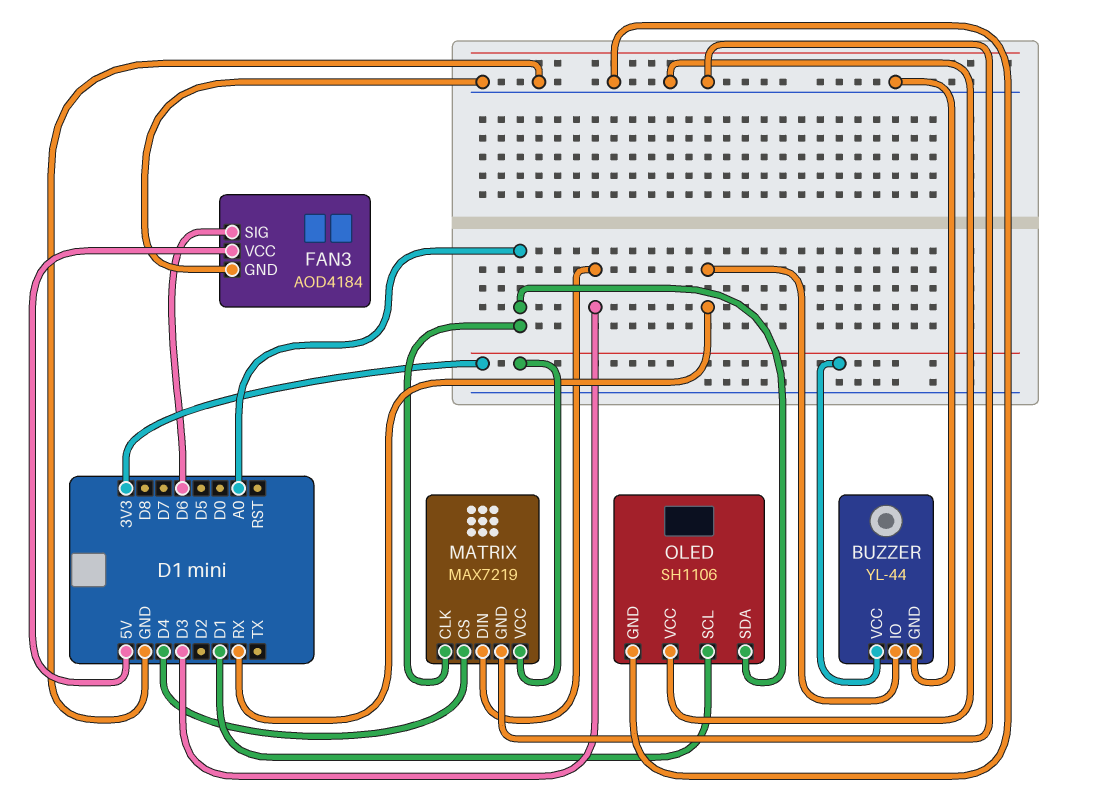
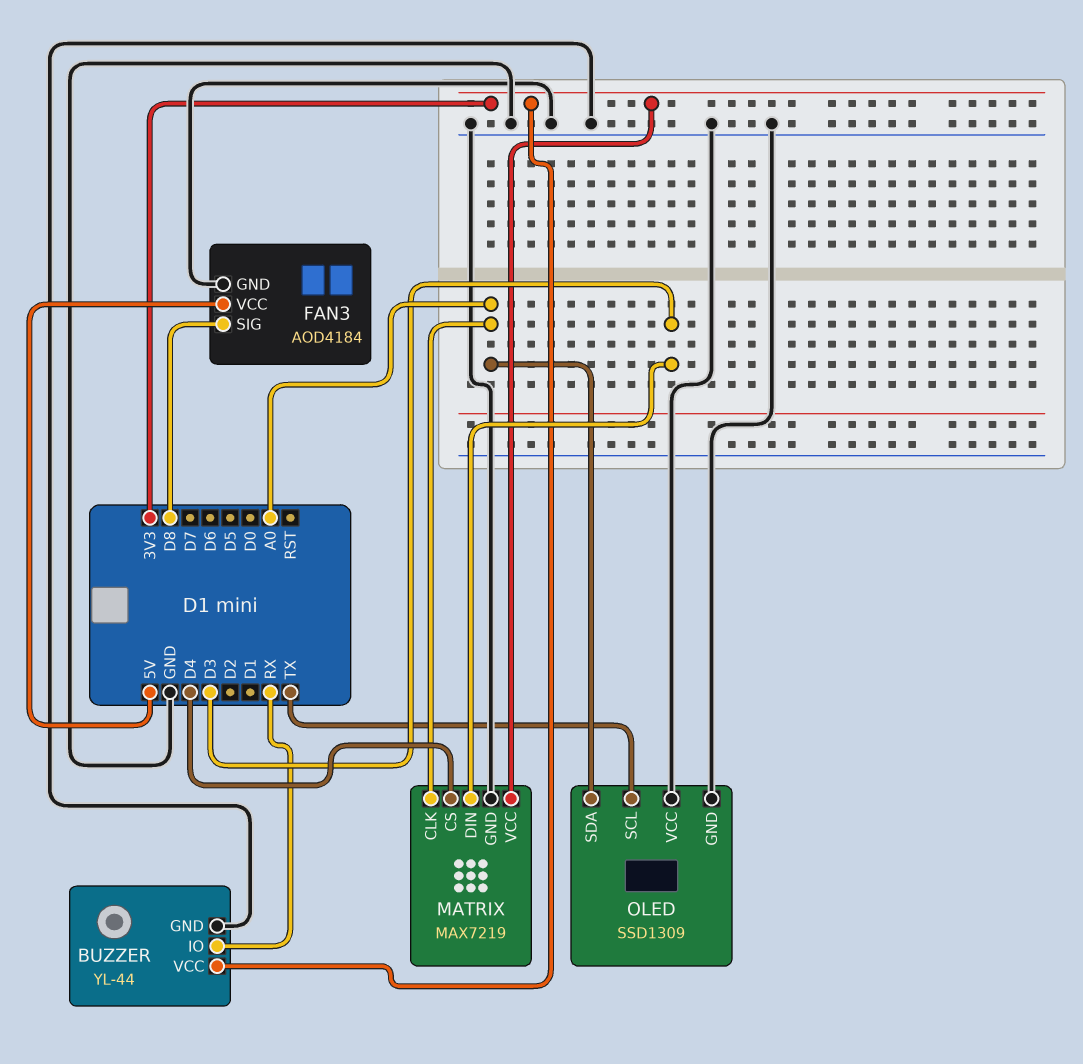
FAN3 pin SIG: D6 -> D8
OLED: SH1106 -> SSD1309
OLED pin SCL: D1 -> TX

